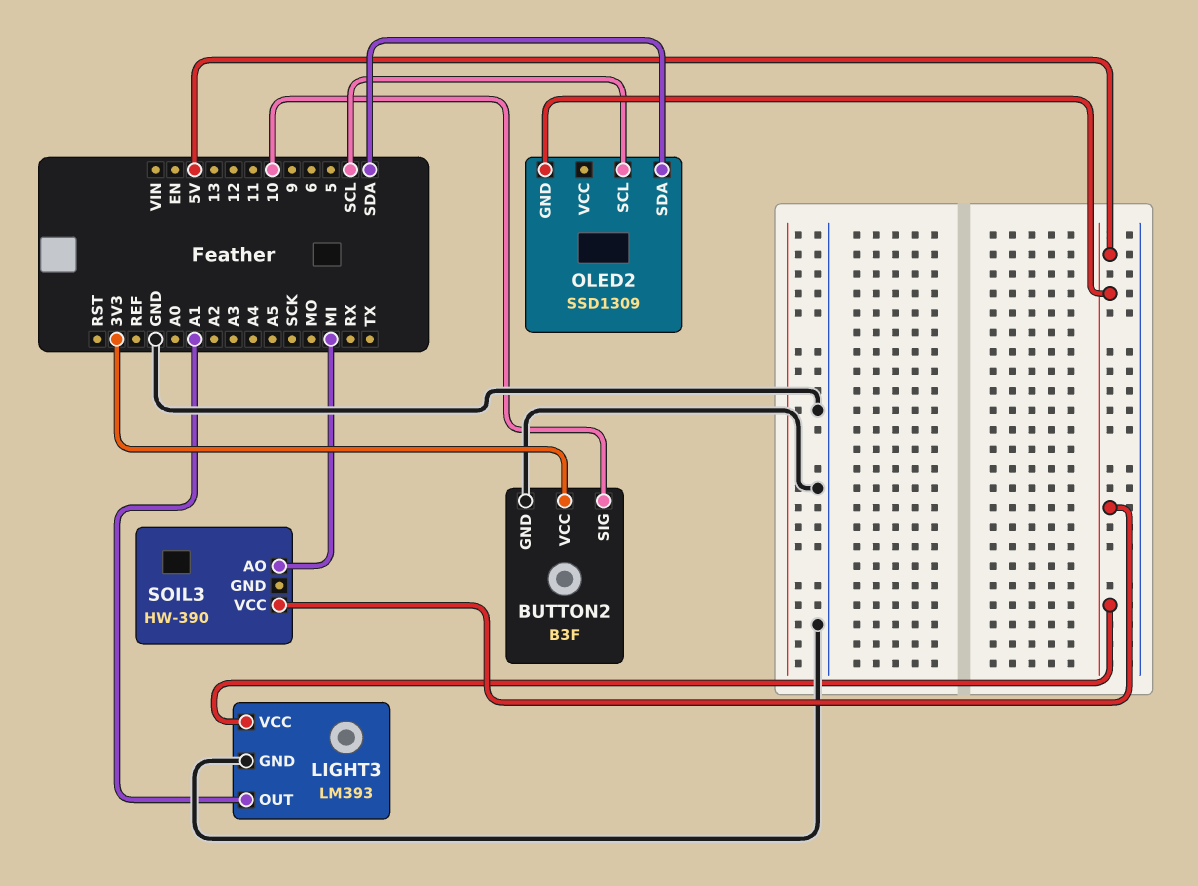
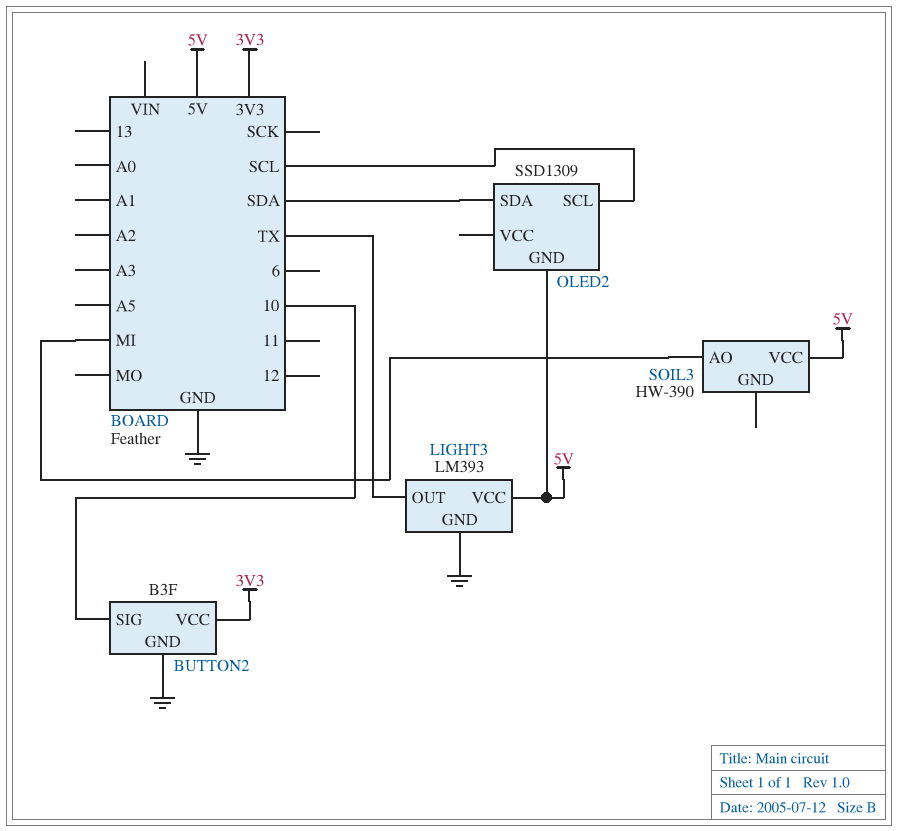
LIGHT3 pin OUT: A1 -> TX

